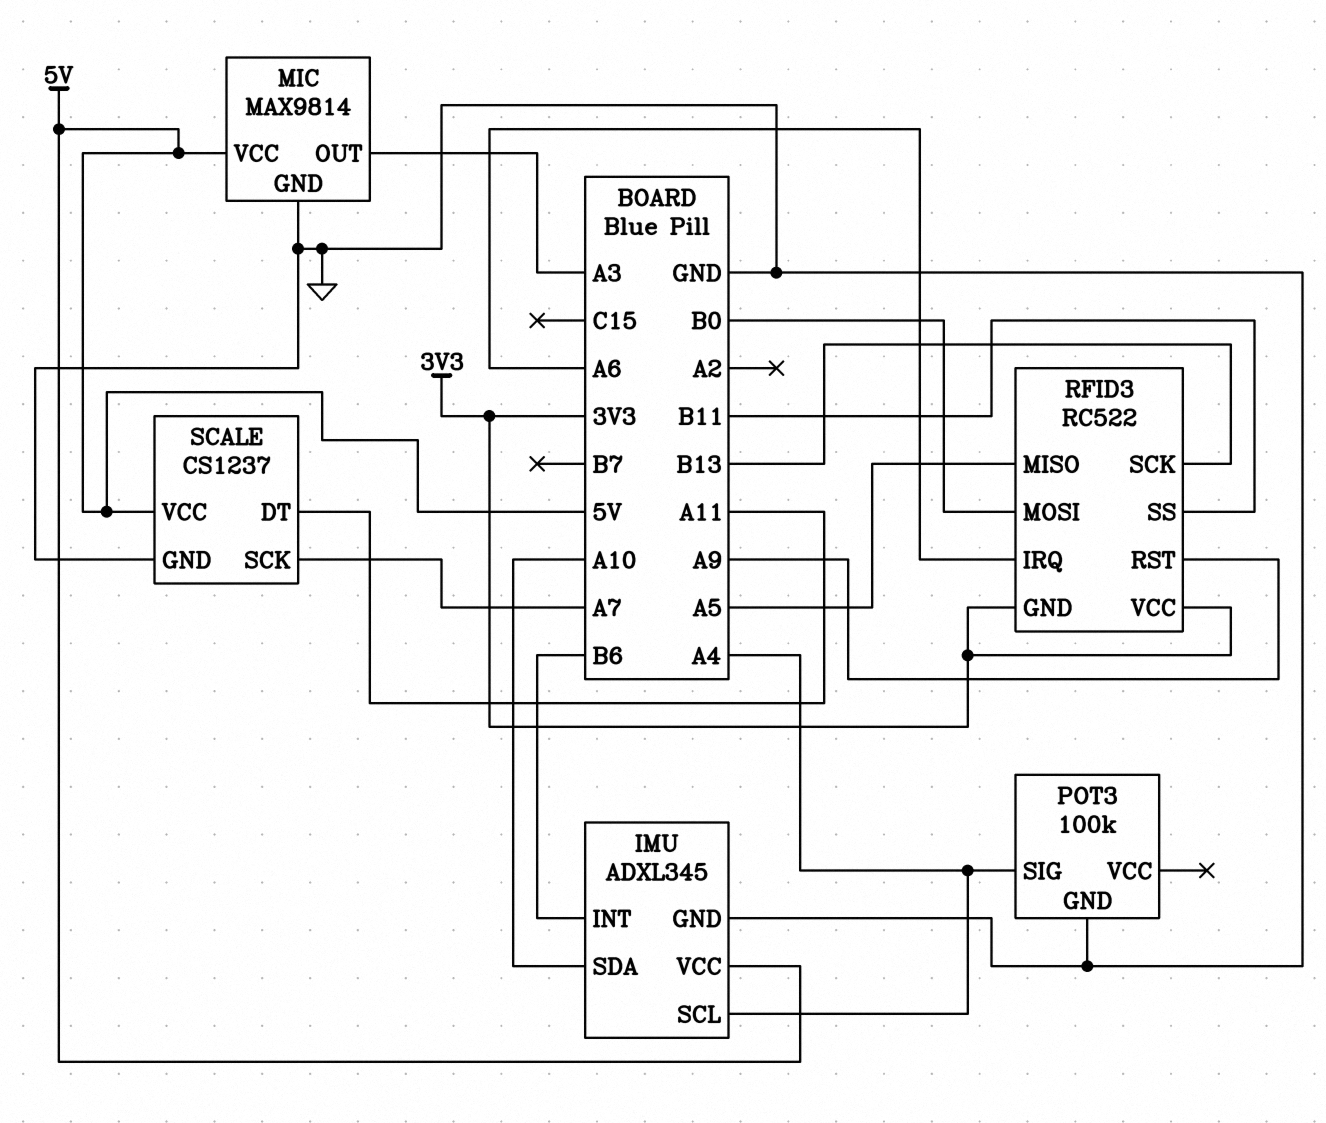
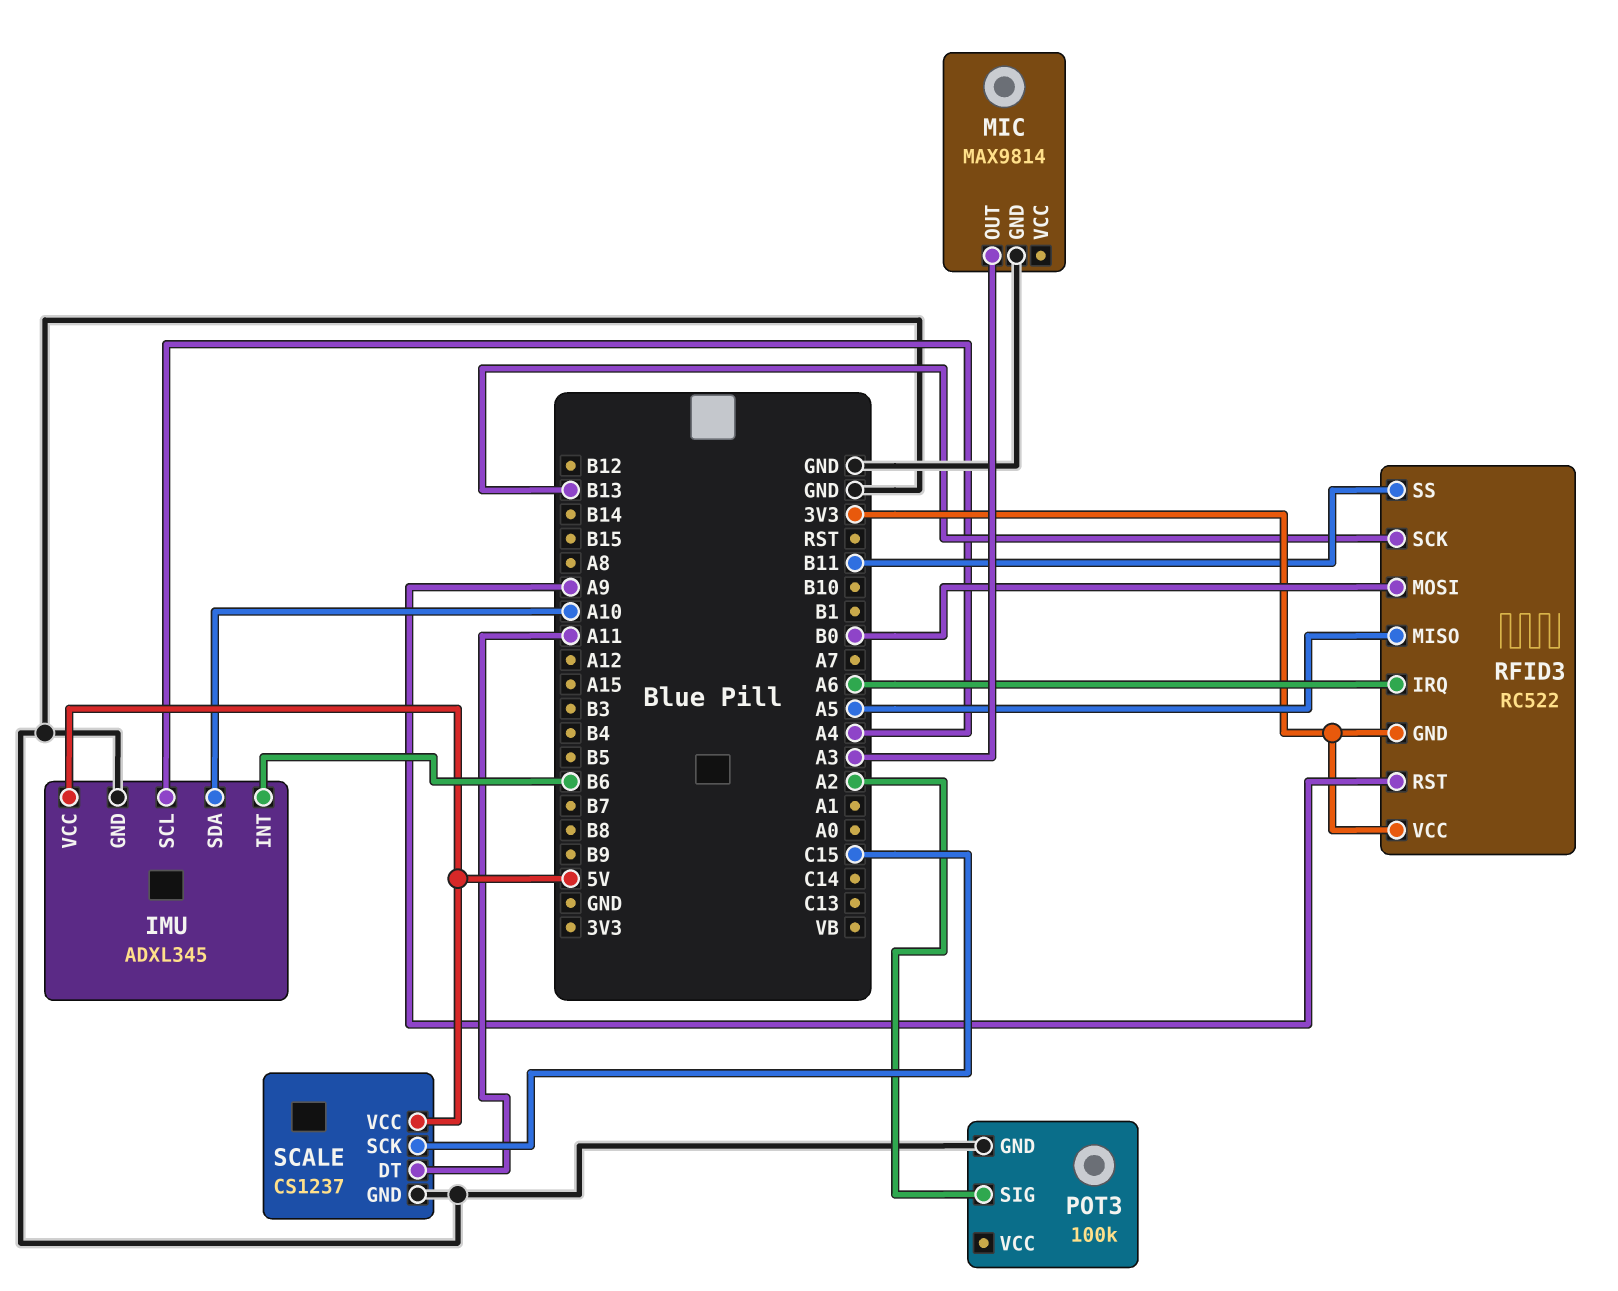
MIC pin VCC: 5V -> none
POT3 pin SIG: A4 -> A2
SCALE pin SCK: A7 -> C15

